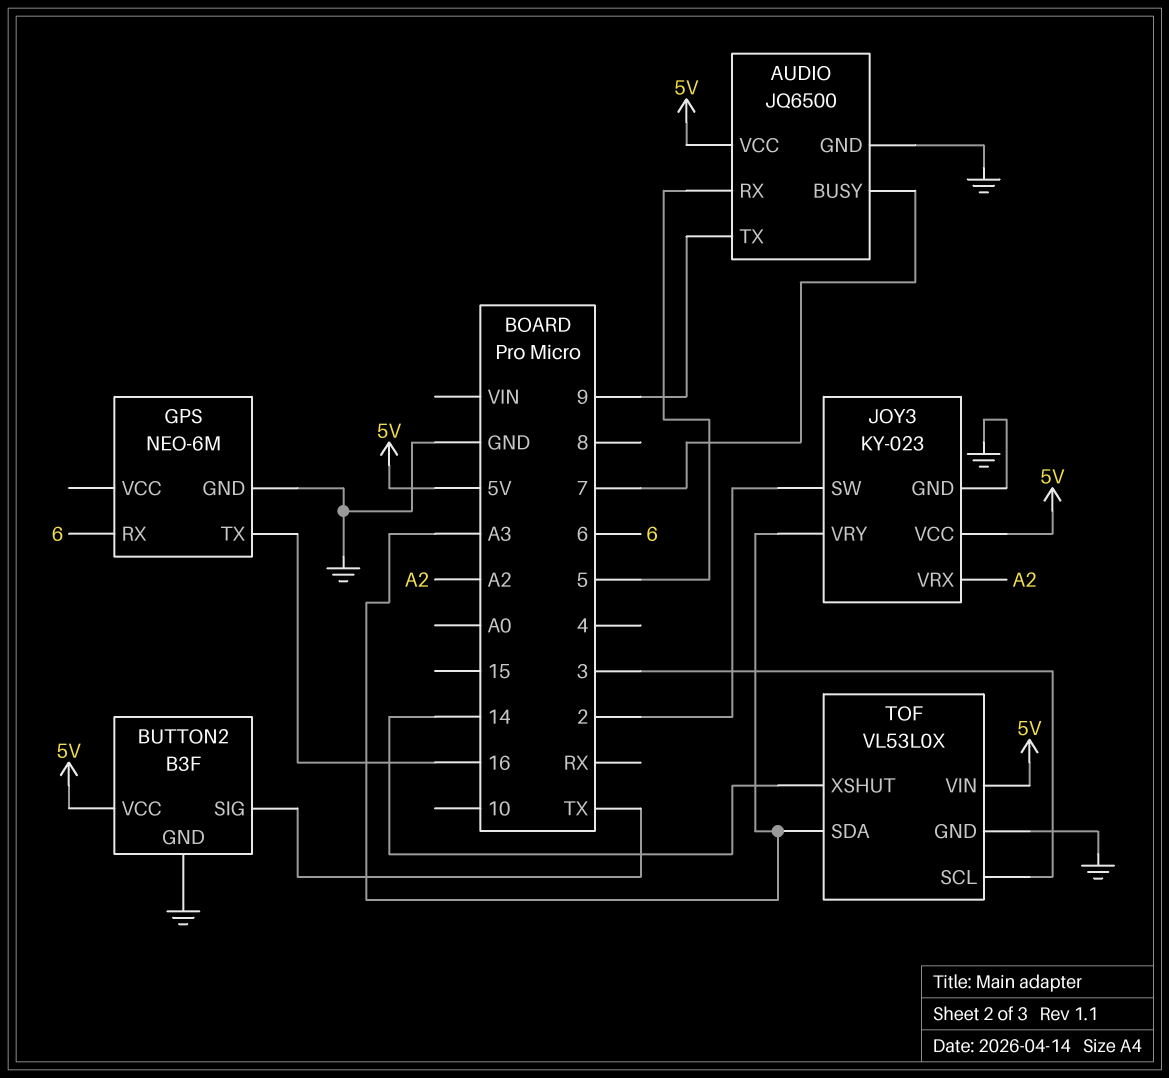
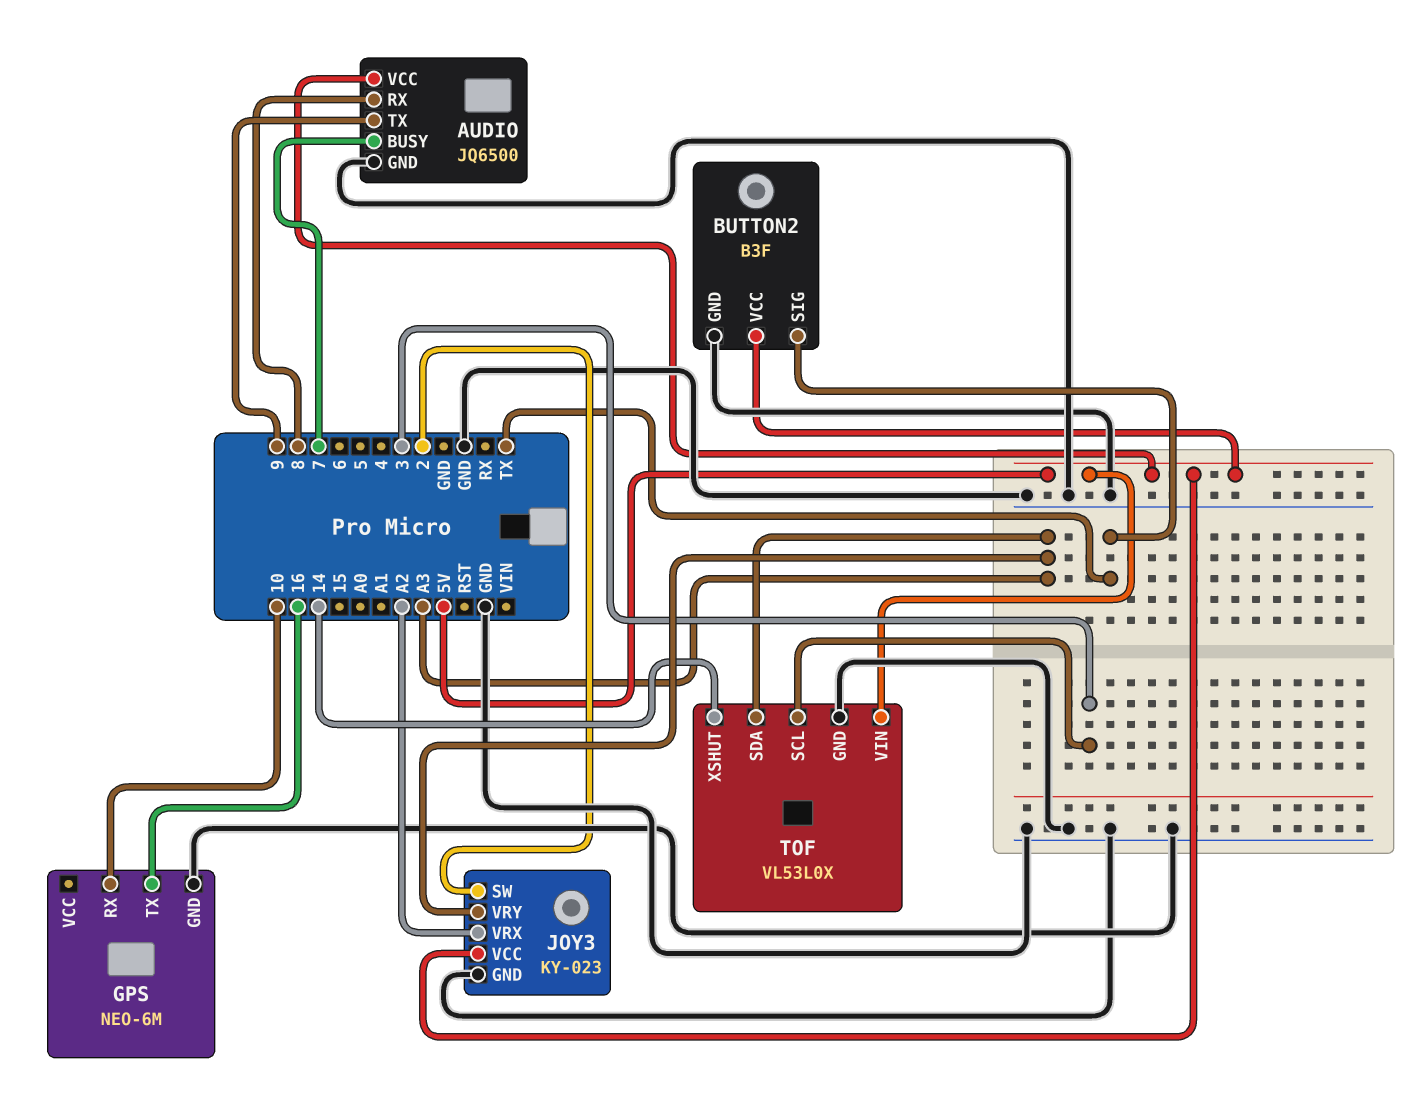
AUDIO pin RX: 5 -> 8
GPS pin RX: 6 -> 10

